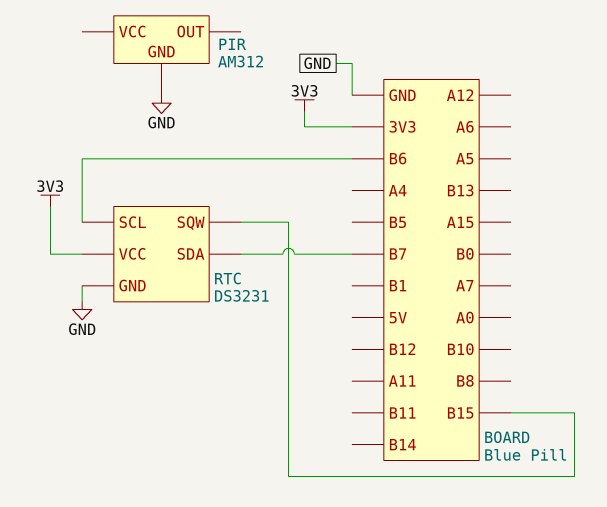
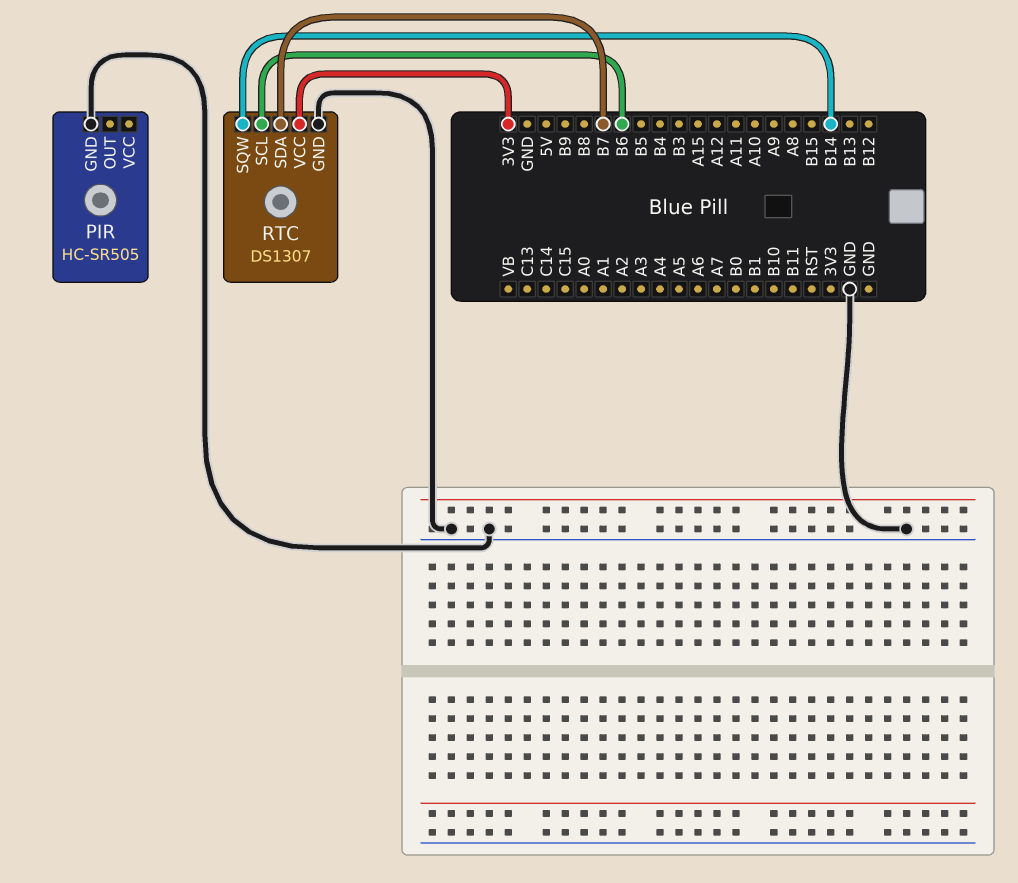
PIR: AM312 -> HC-SR505
RTC: DS3231 -> DS1307
RTC pin SQW: B15 -> B14

